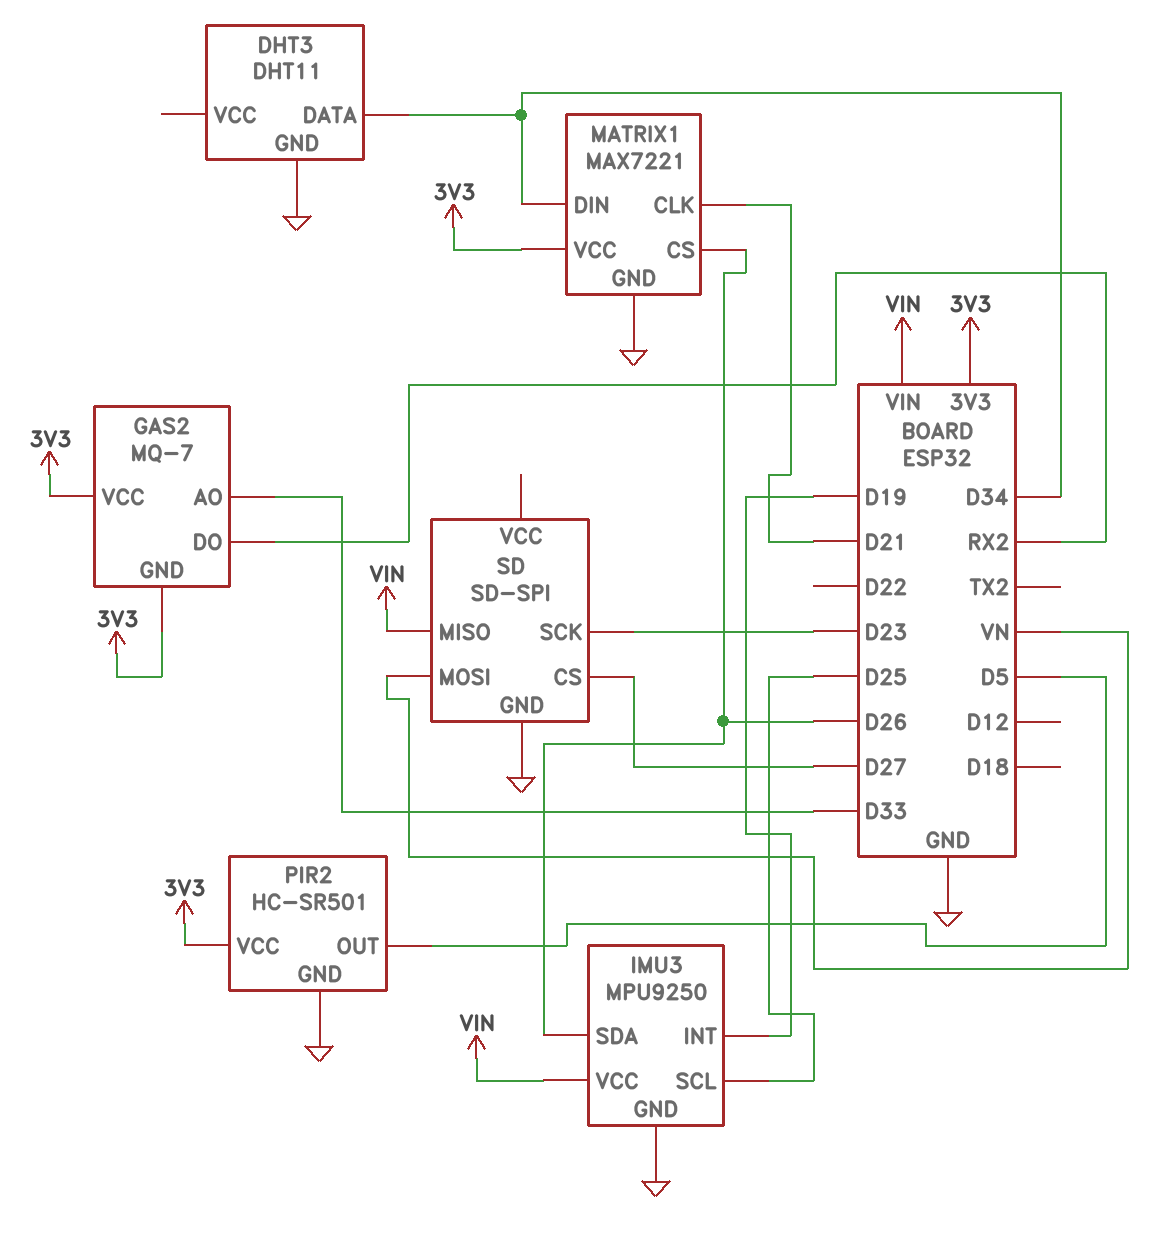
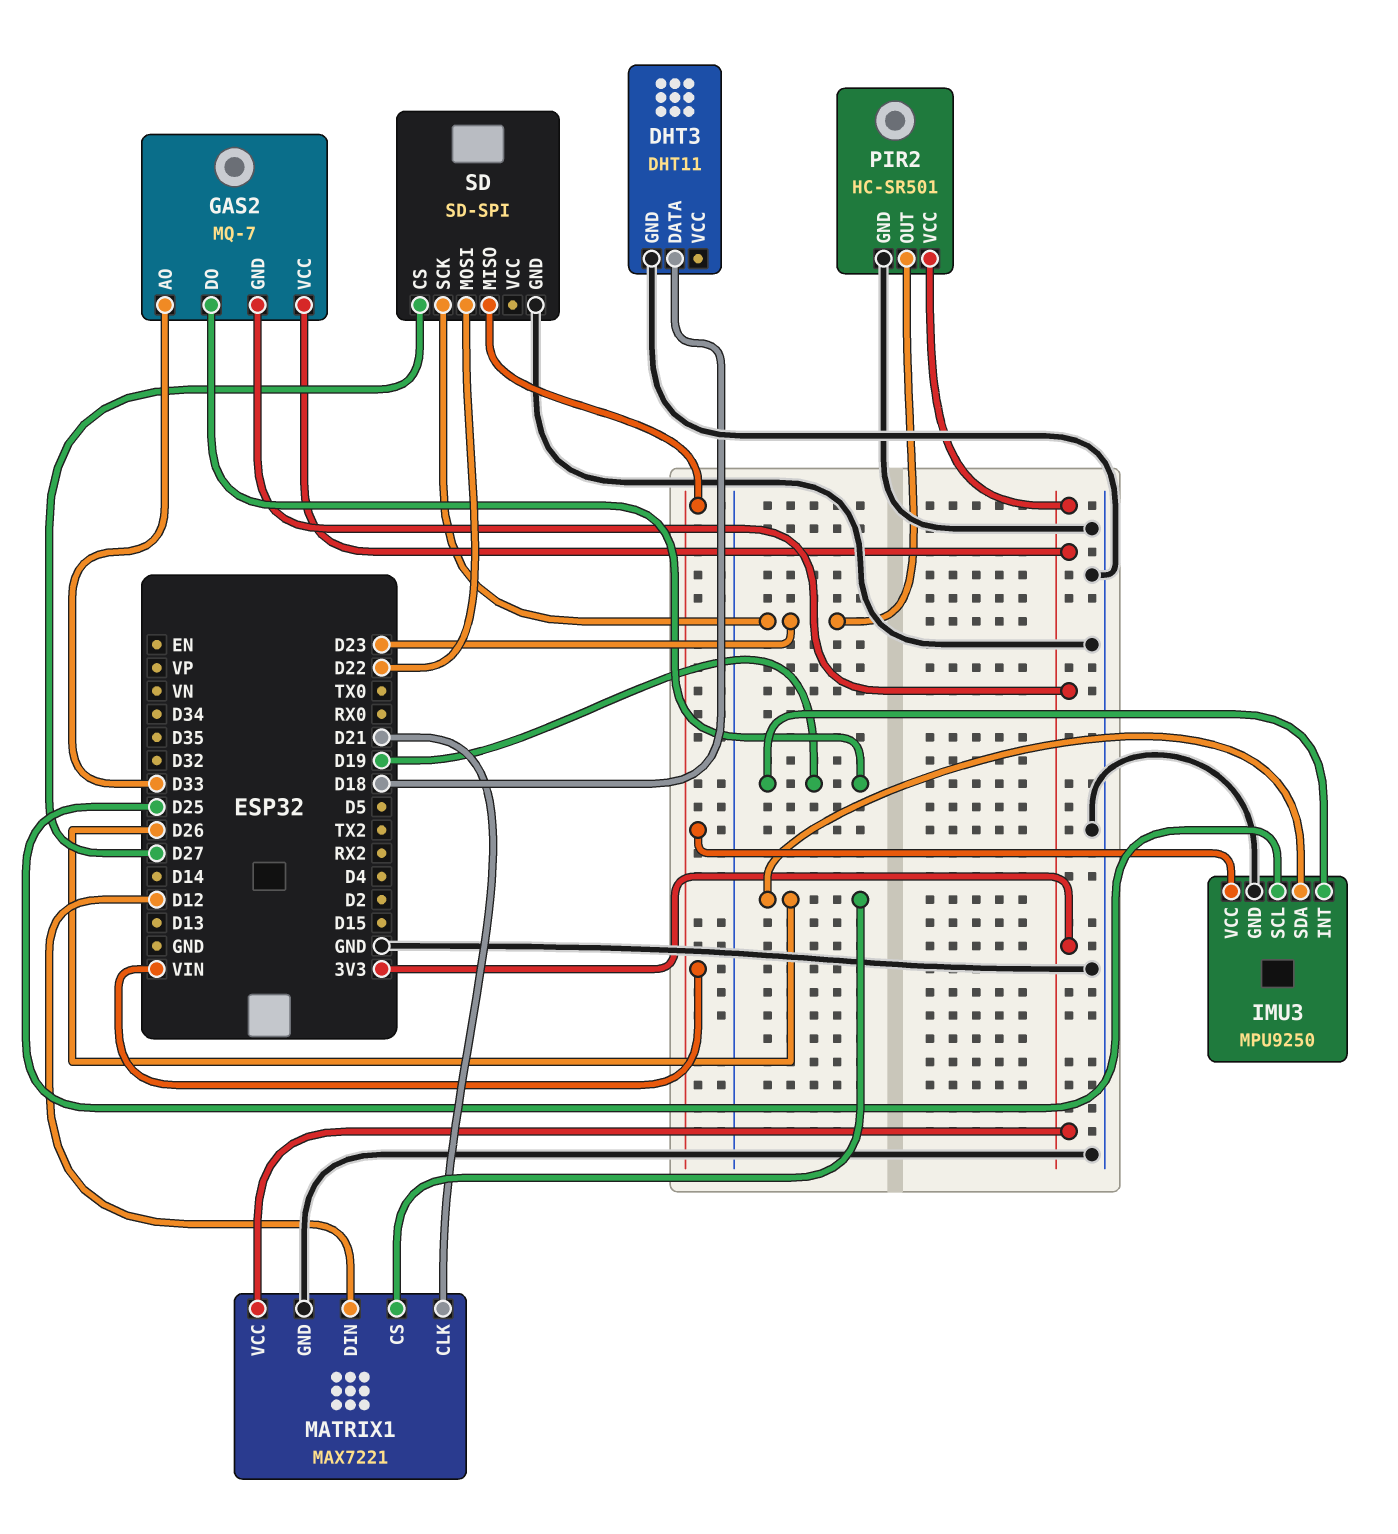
DHT3 pin DATA: D34 -> D18
GAS2 pin DO: RX2 -> D19
MATRIX1 pin DIN: D34 -> D12
PIR2 pin OUT: D5 -> D23
SD pin MOSI: VN -> D22

